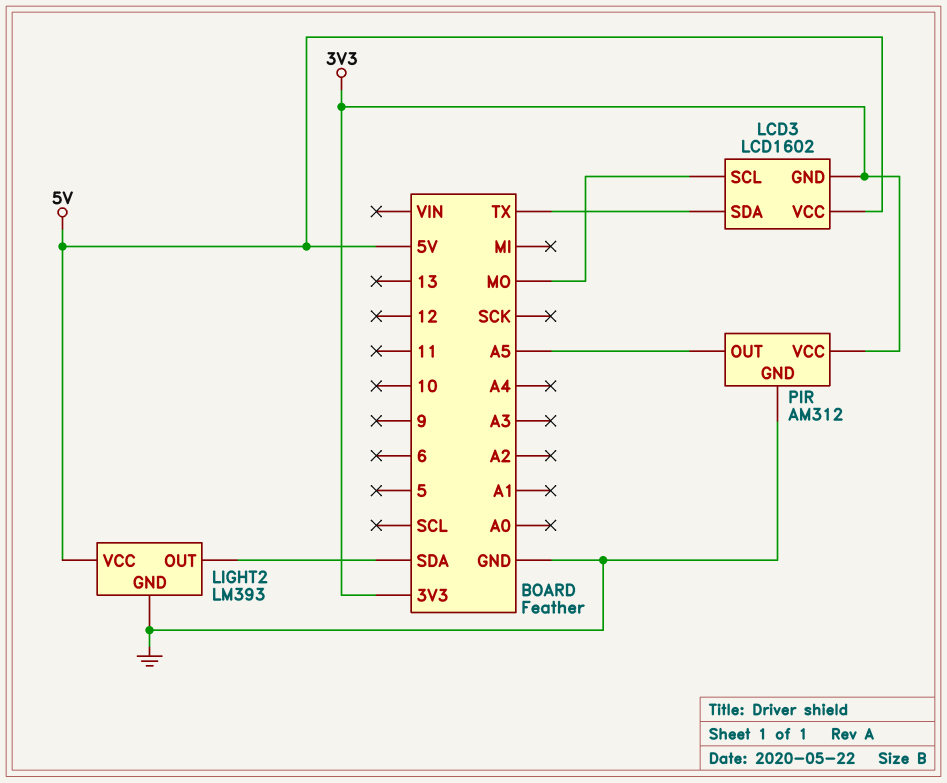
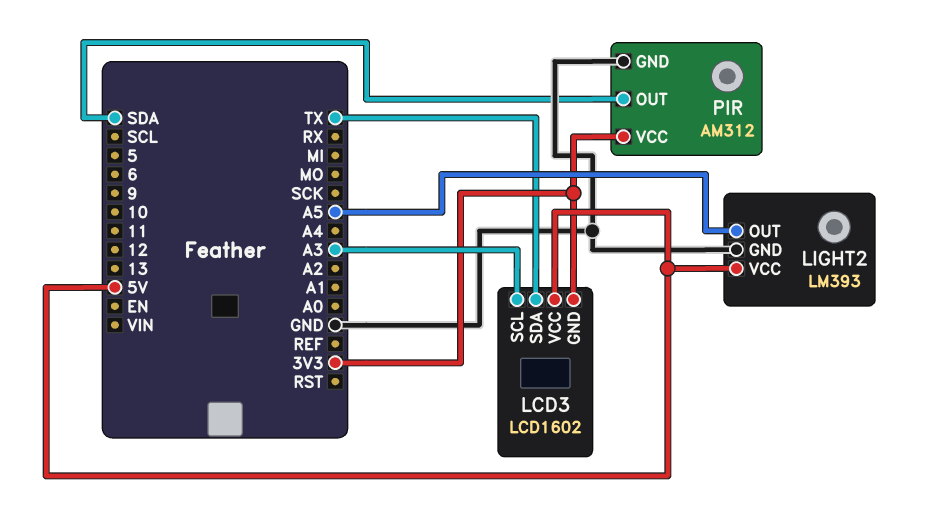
LCD3 pin SCL: MO -> A3
LIGHT2 pin OUT: SDA -> A5
PIR pin OUT: A5 -> SDA

